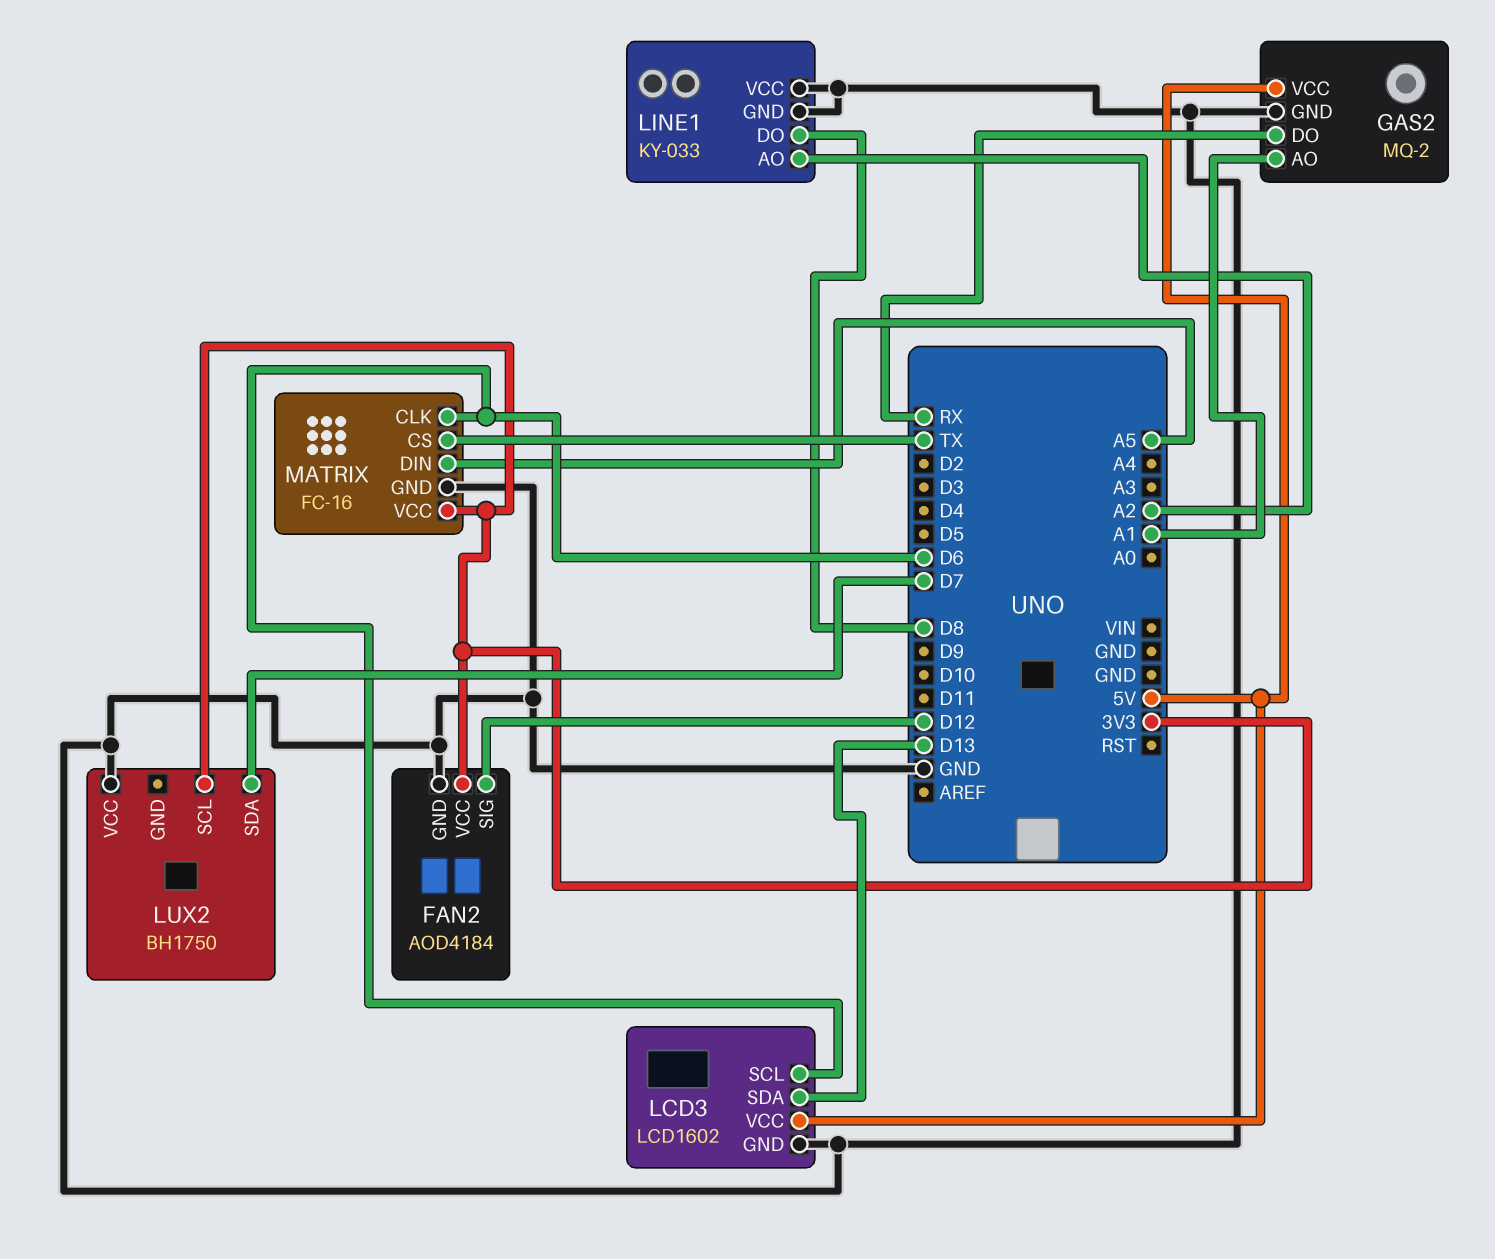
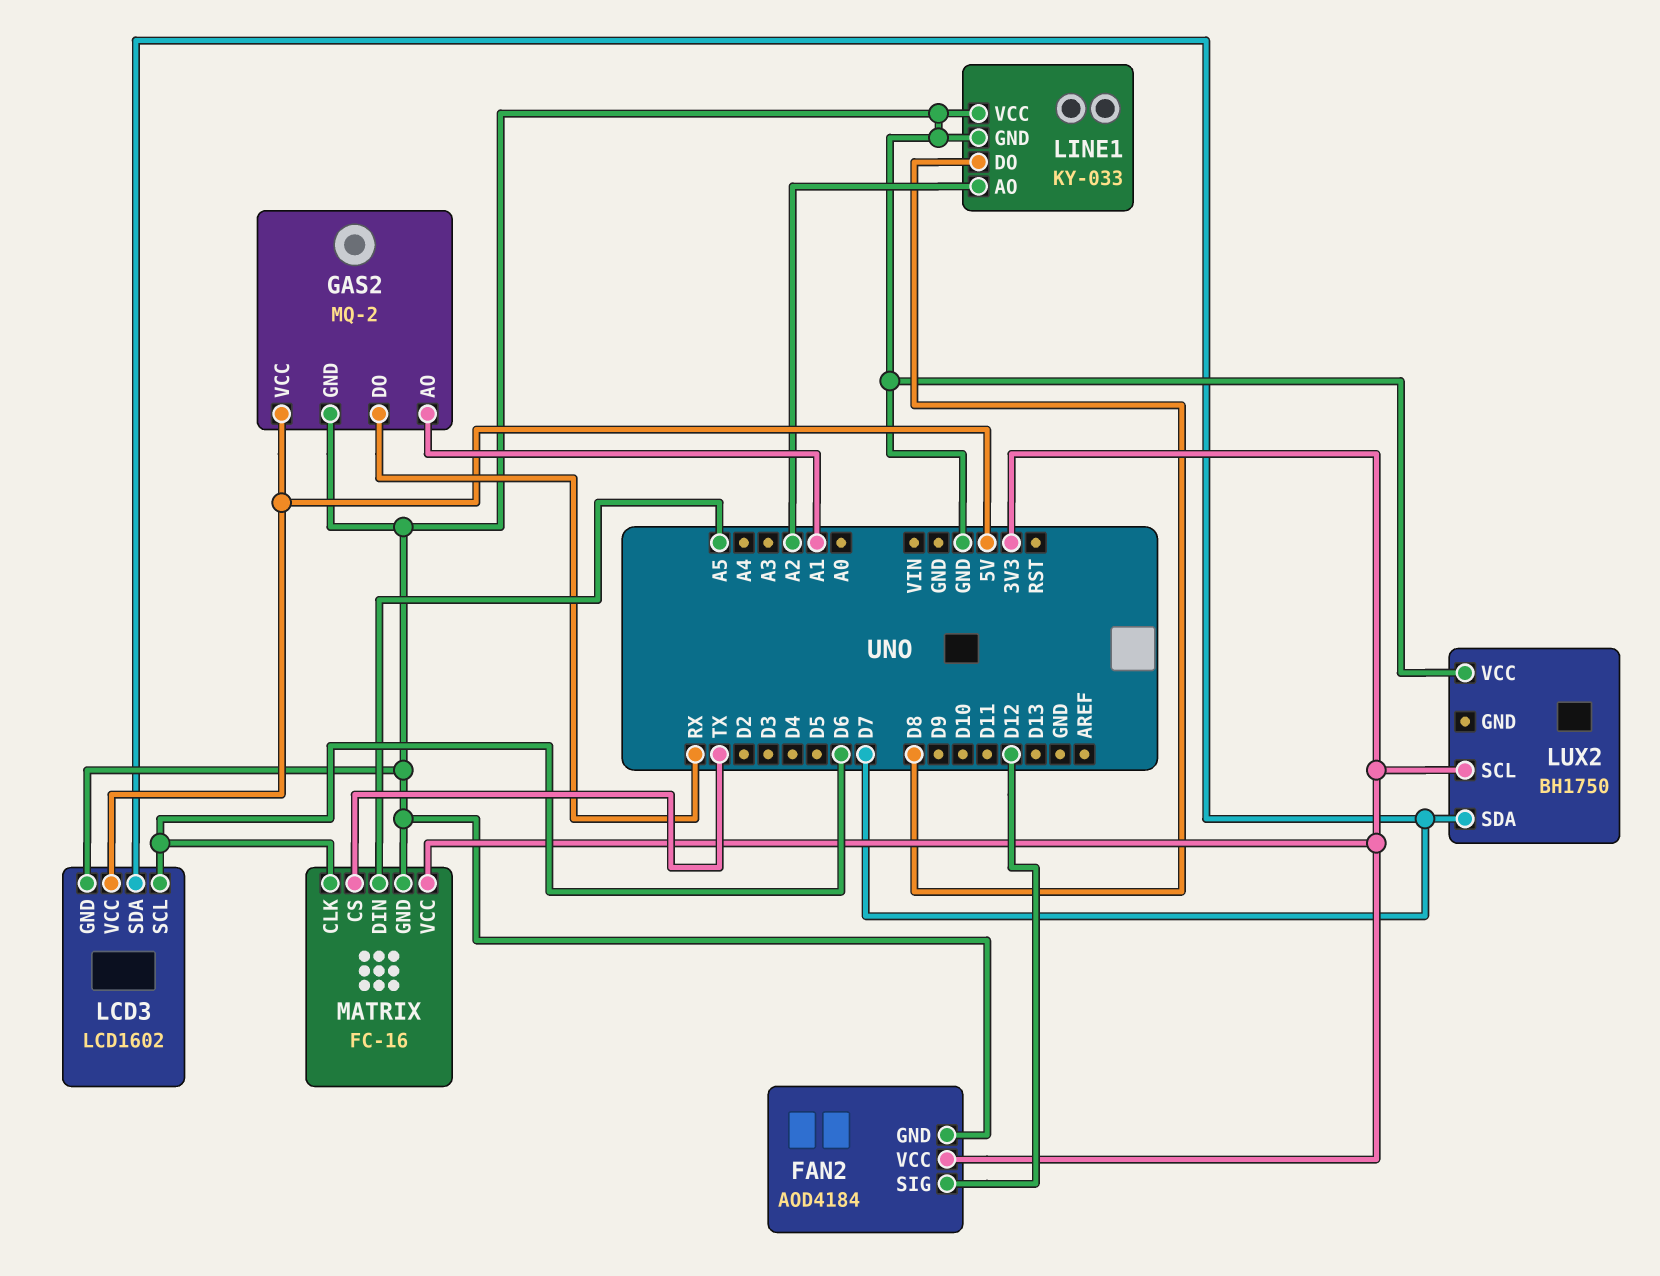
LCD3 pin SDA: D13 -> D7

